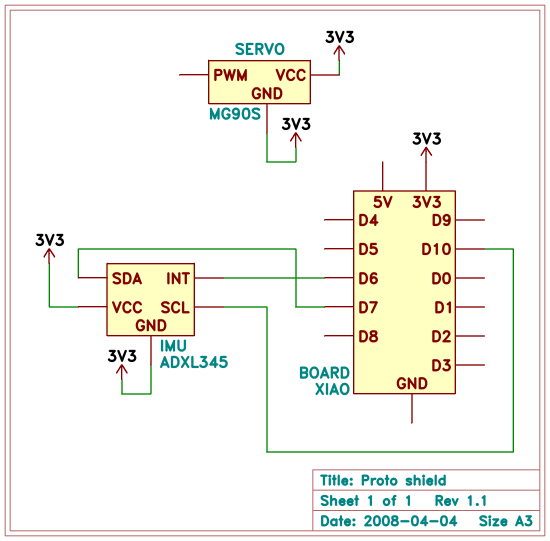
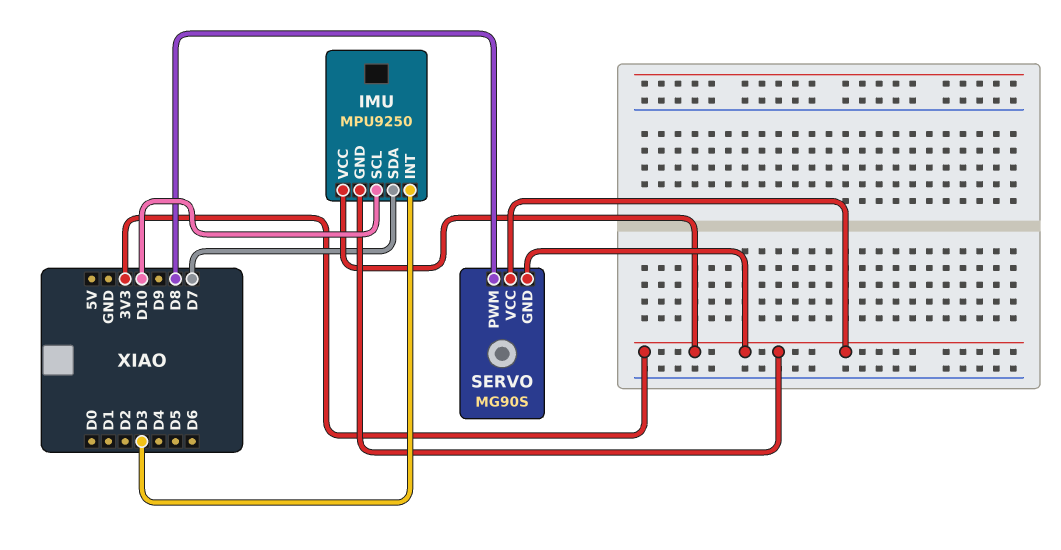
IMU: ADXL345 -> MPU9250
IMU pin INT: D6 -> D3
SERVO pin PWM: none -> D8

